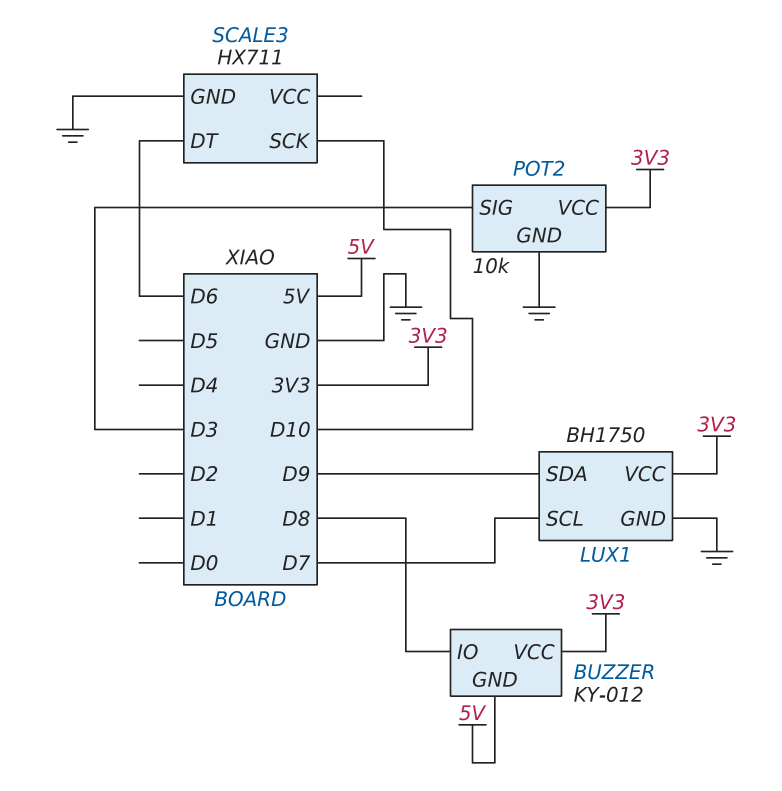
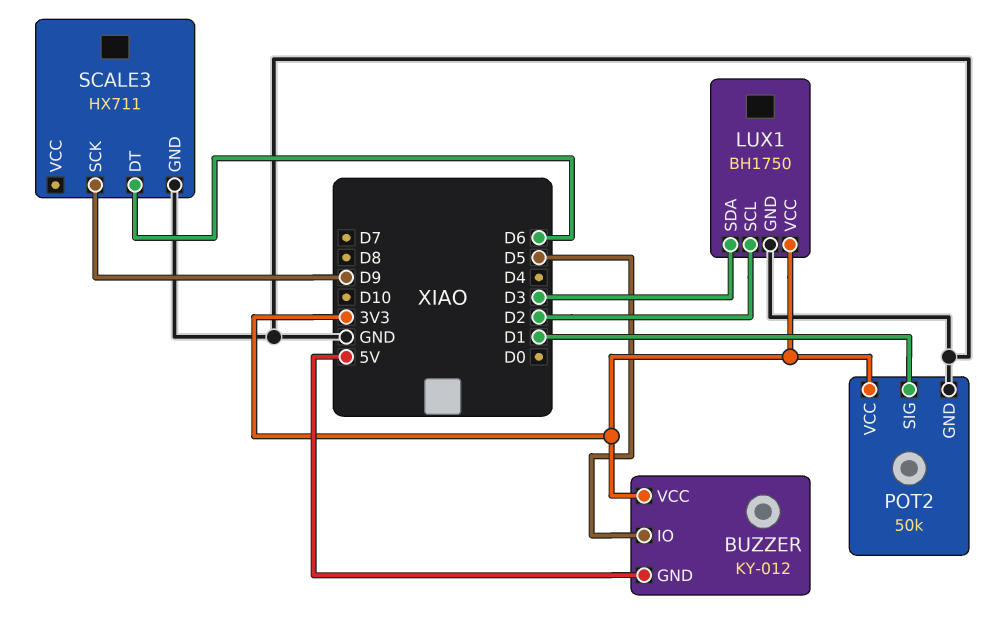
BUZZER pin IO: D8 -> D5
LUX1 pin SCL: D7 -> D2
LUX1 pin SDA: D9 -> D3
POT2: 10k -> 50k
POT2 pin SIG: D3 -> D1
SCALE3 pin SCK: D10 -> D9

